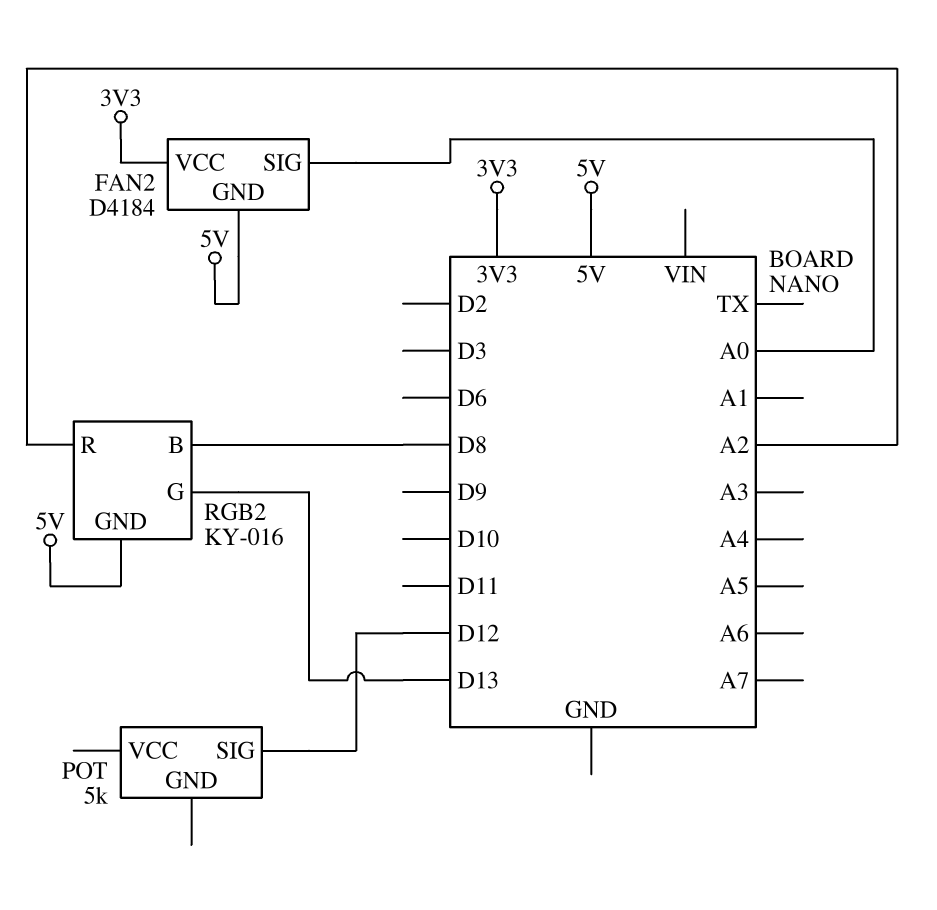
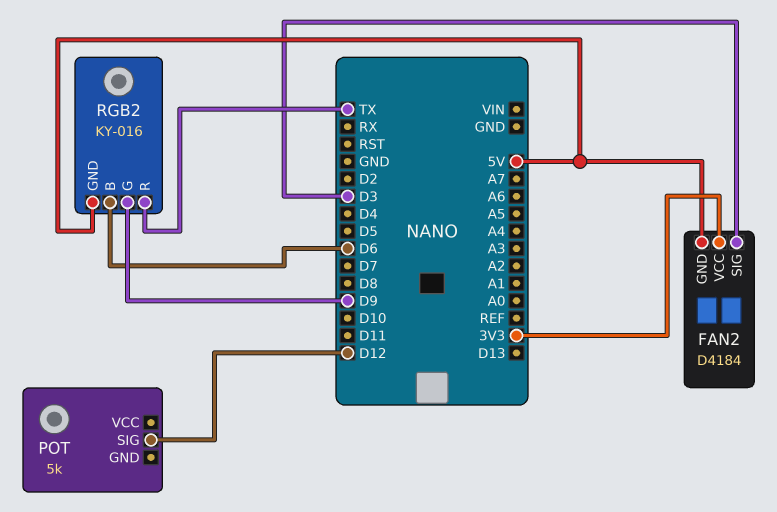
FAN2 pin SIG: A0 -> D3
RGB2 pin B: D8 -> D6
RGB2 pin G: D13 -> D9
RGB2 pin R: A2 -> TX

